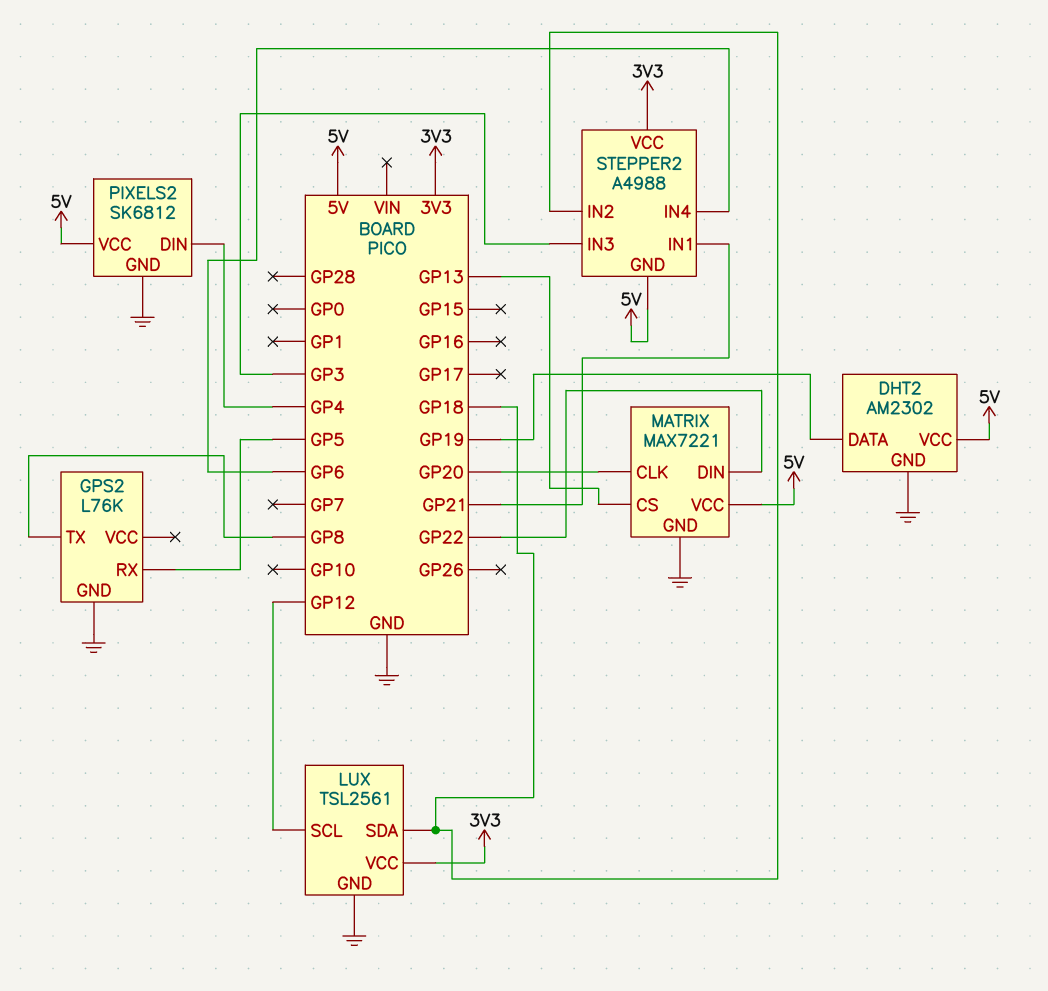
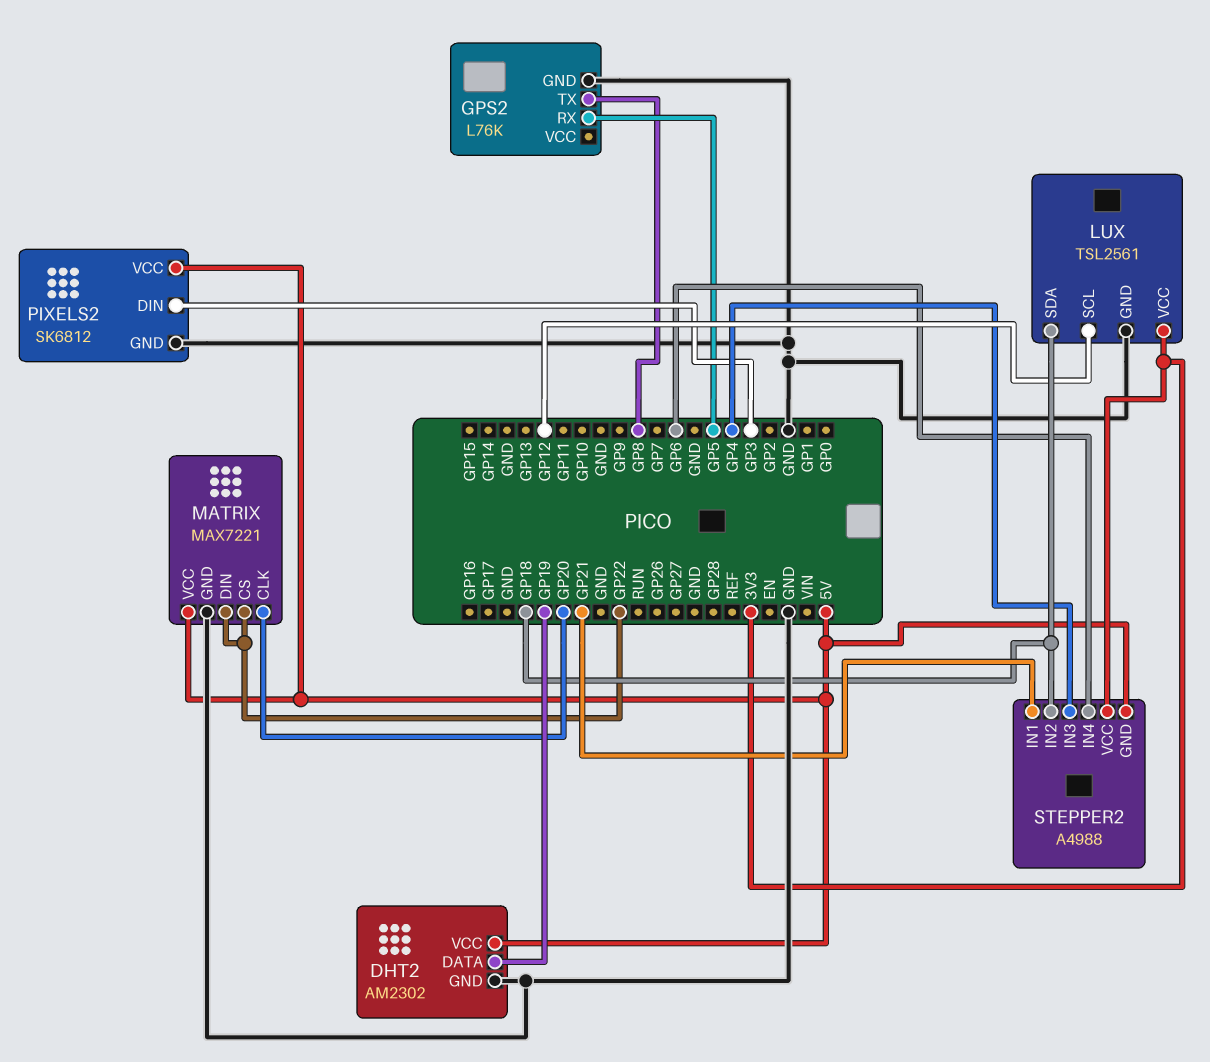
MATRIX pin CS: GP13 -> GP22
PIXELS2 pin DIN: GP4 -> GP3
STEPPER2 pin IN3: GP3 -> GP4

